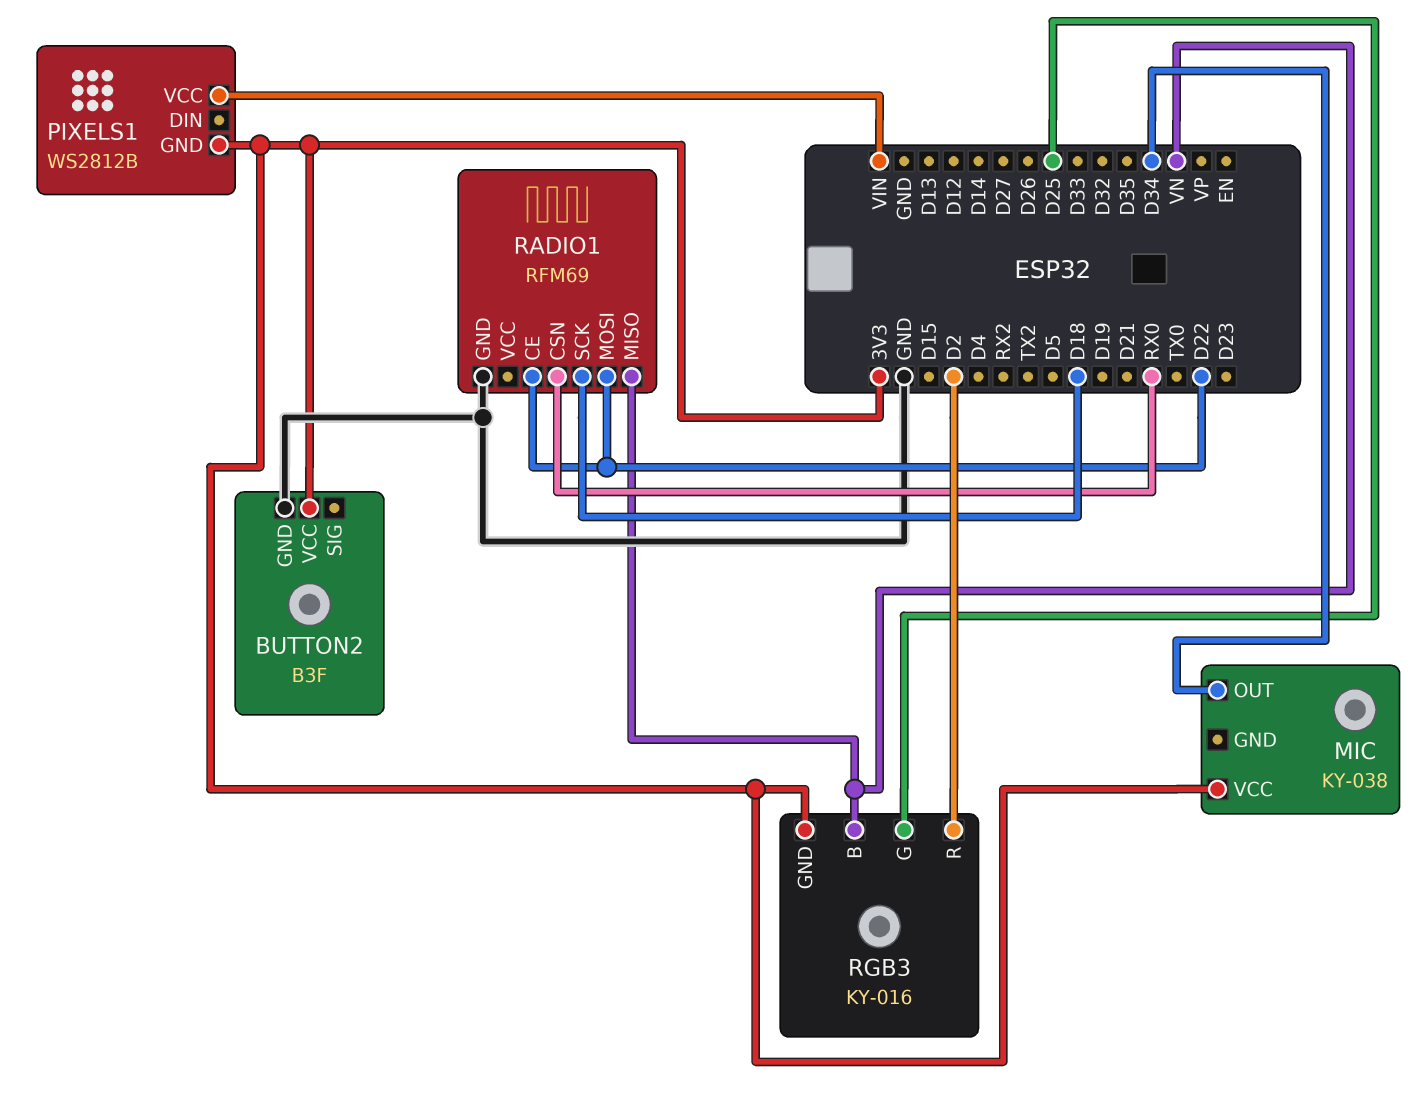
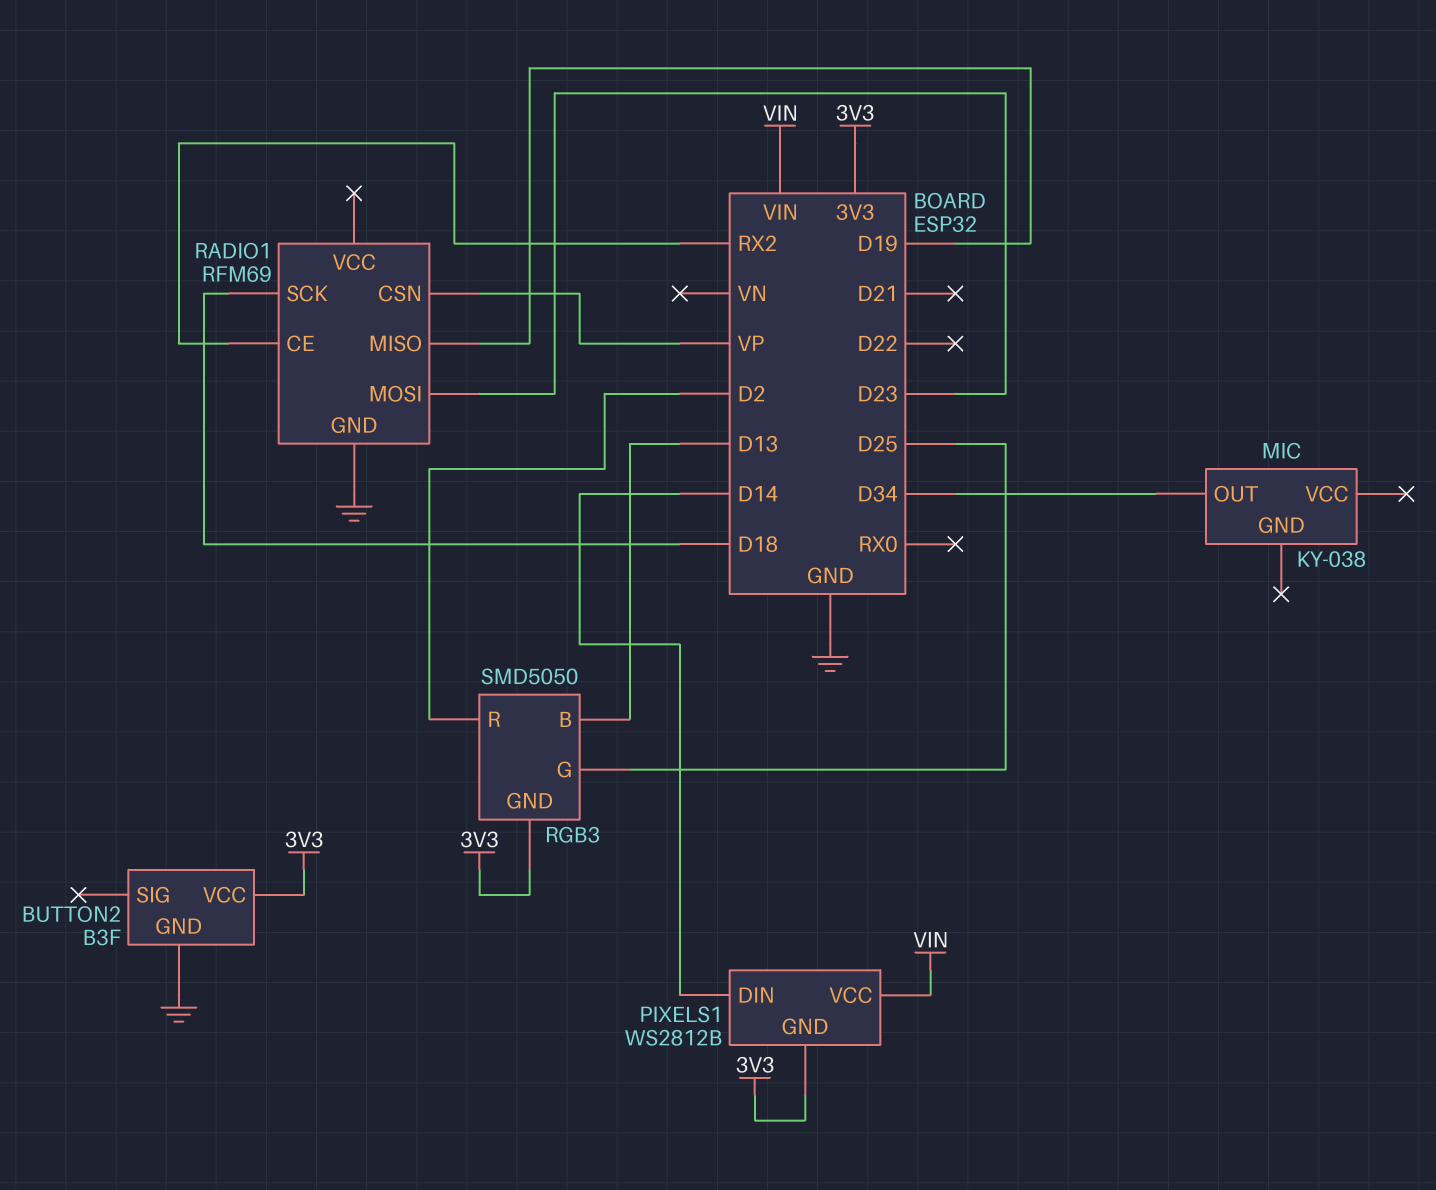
MIC pin VCC: 3V3 -> none
PIXELS1 pin DIN: none -> D14
RADIO1 pin CE: D22 -> RX2
RADIO1 pin CSN: RX0 -> VP
RADIO1 pin MISO: VN -> D19
RADIO1 pin MOSI: D22 -> D23
RGB3: KY-016 -> SMD5050
RGB3 pin B: VN -> D13

